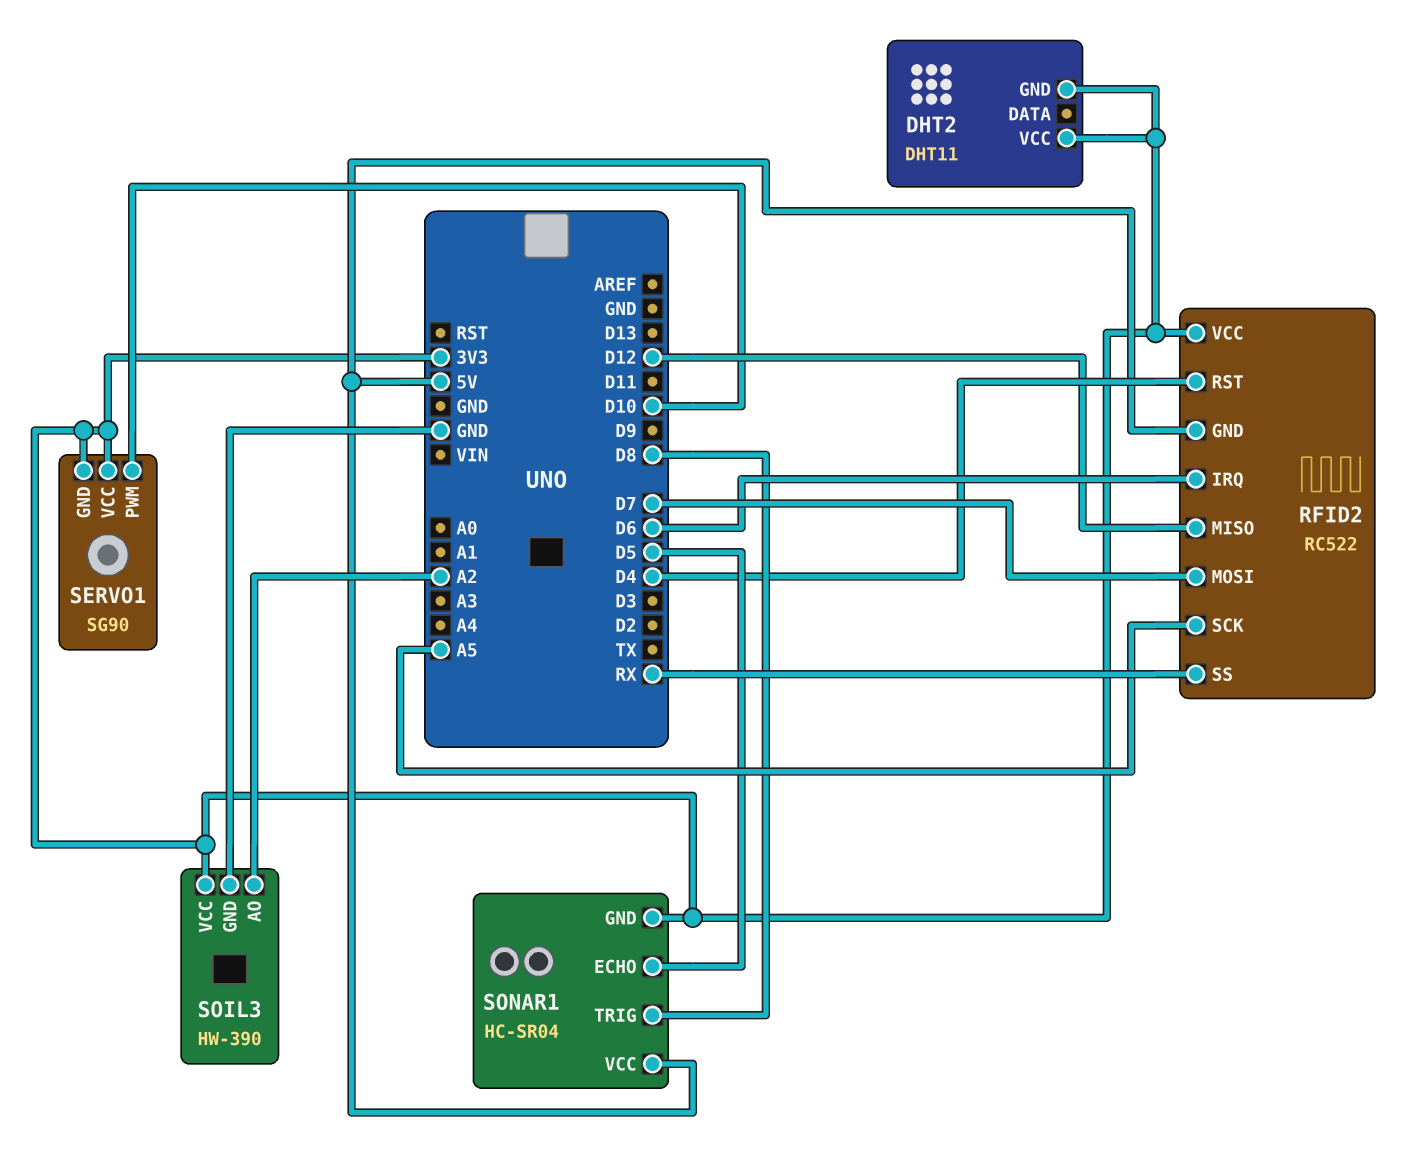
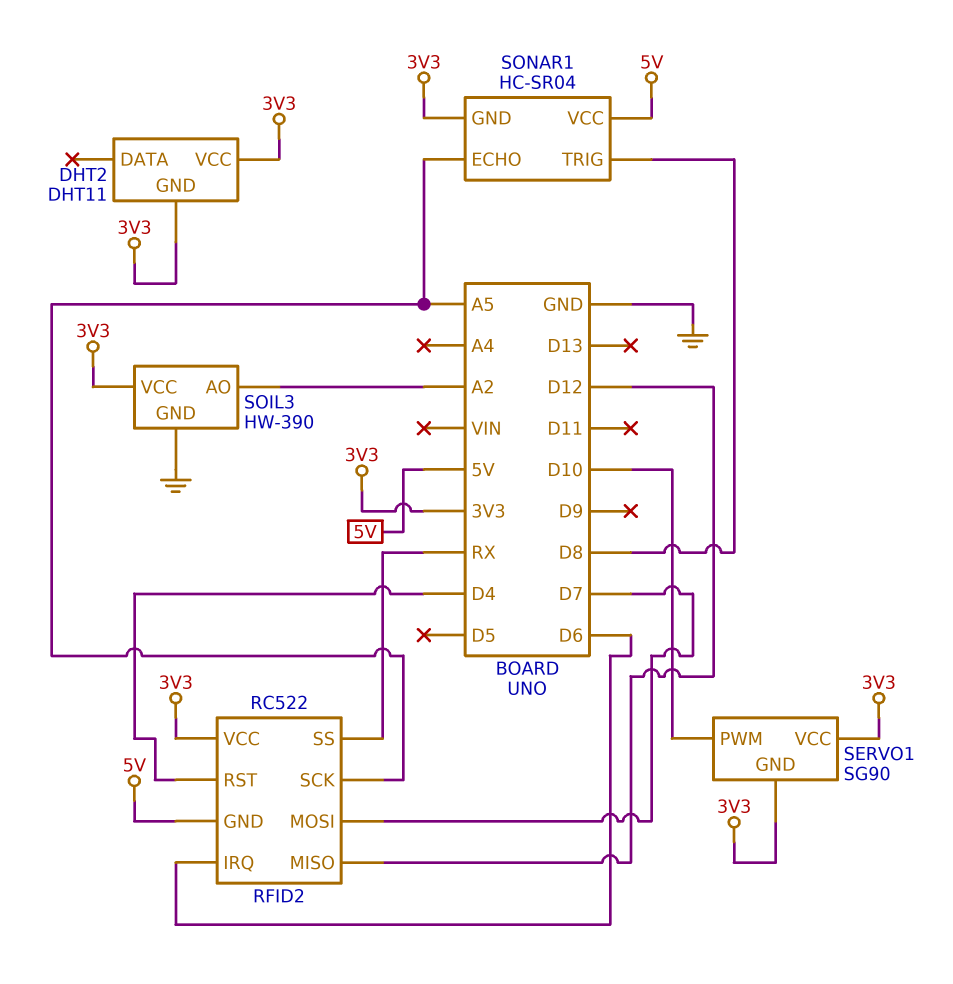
SONAR1 pin ECHO: D5 -> A5

